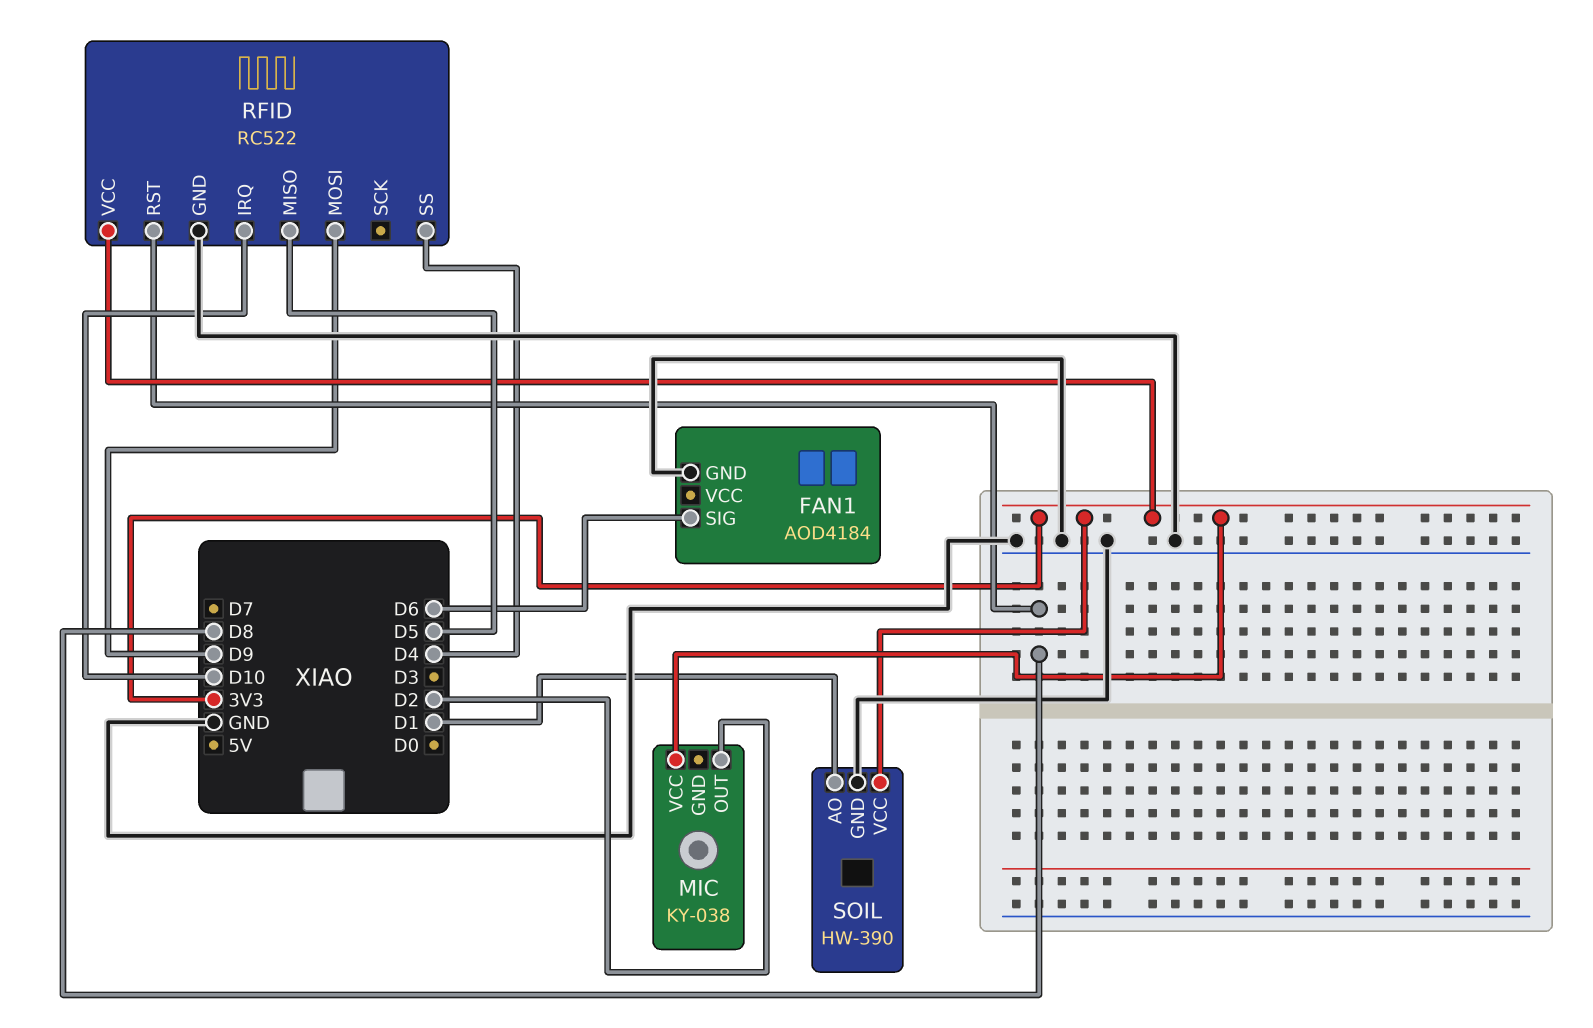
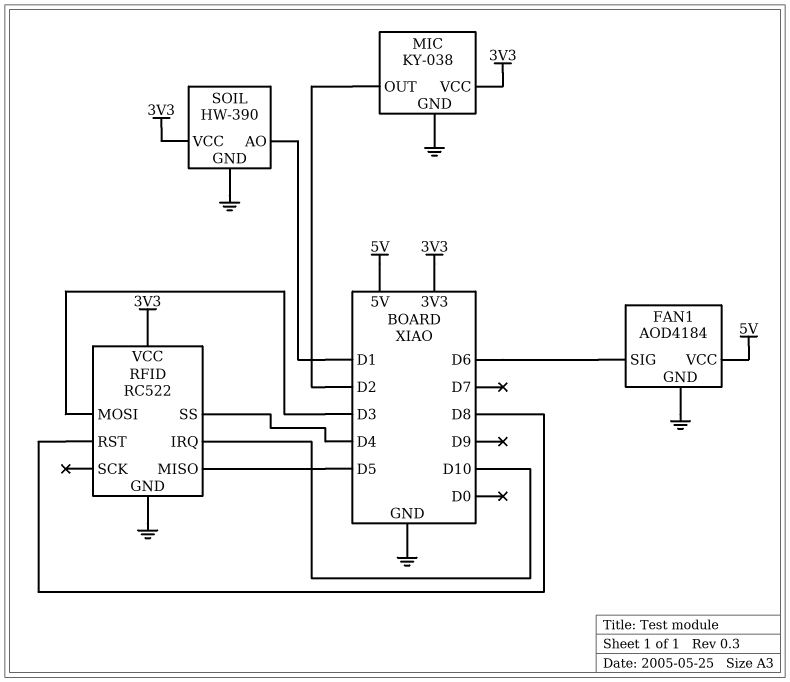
FAN1 pin VCC: none -> 5V
MIC pin GND: none -> GND
RFID pin MOSI: D9 -> D3

